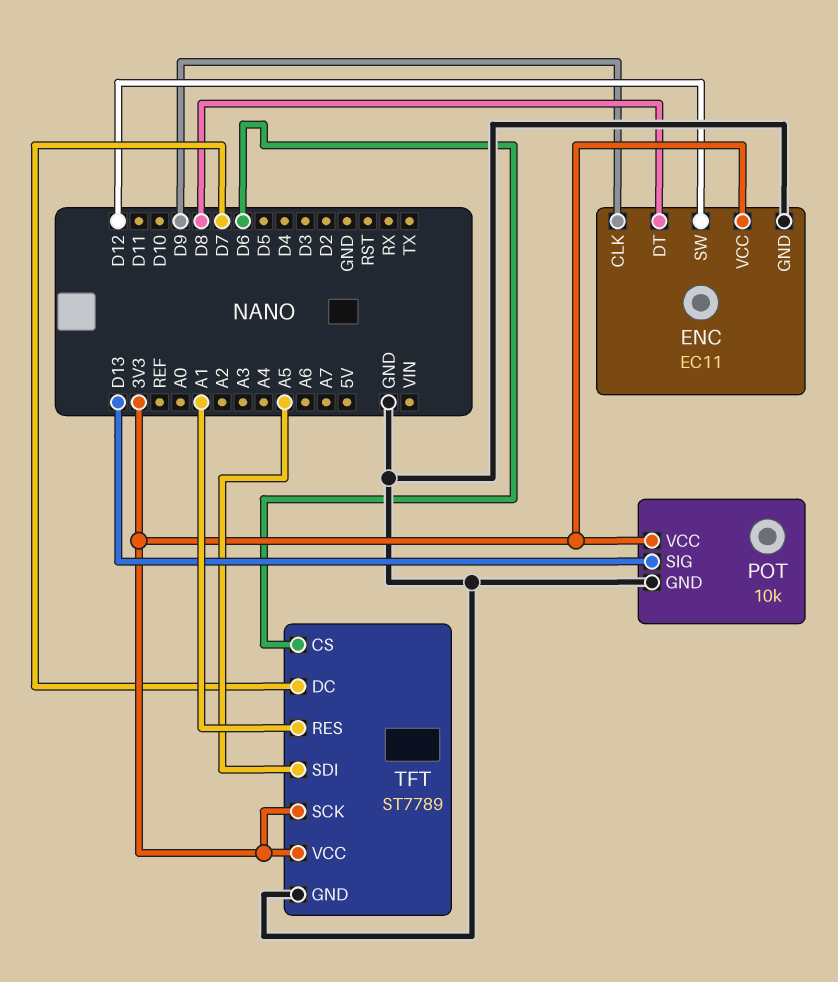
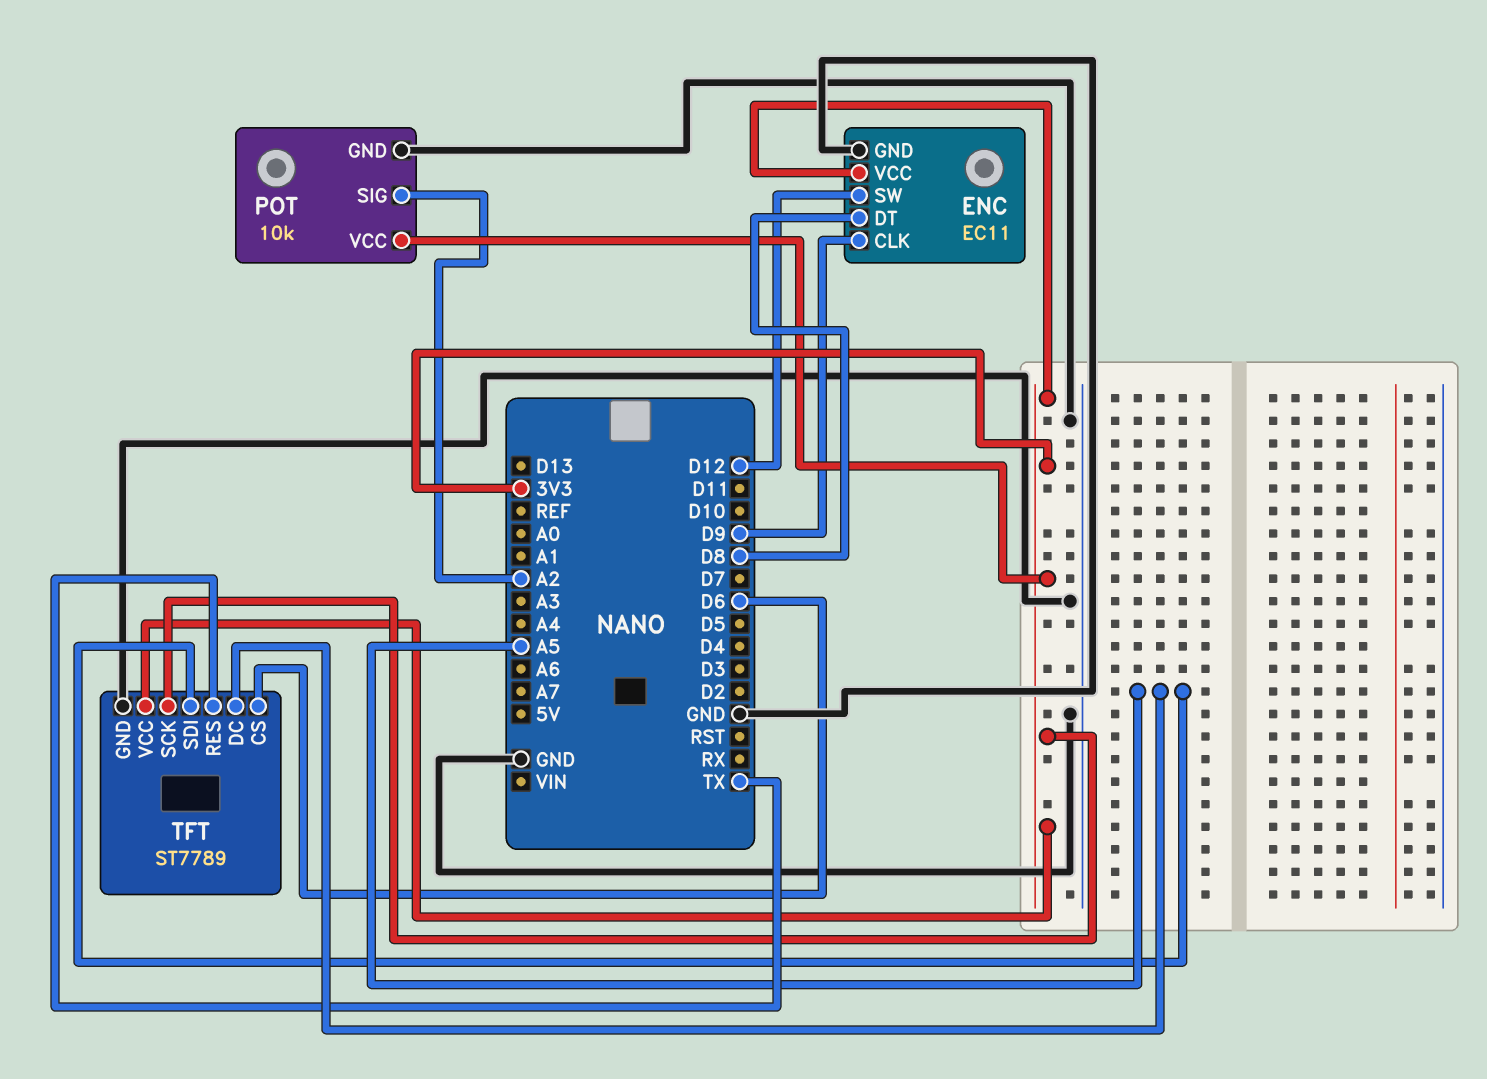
POT pin SIG: D13 -> A2
TFT pin DC: D7 -> A5
TFT pin RES: A1 -> TX

